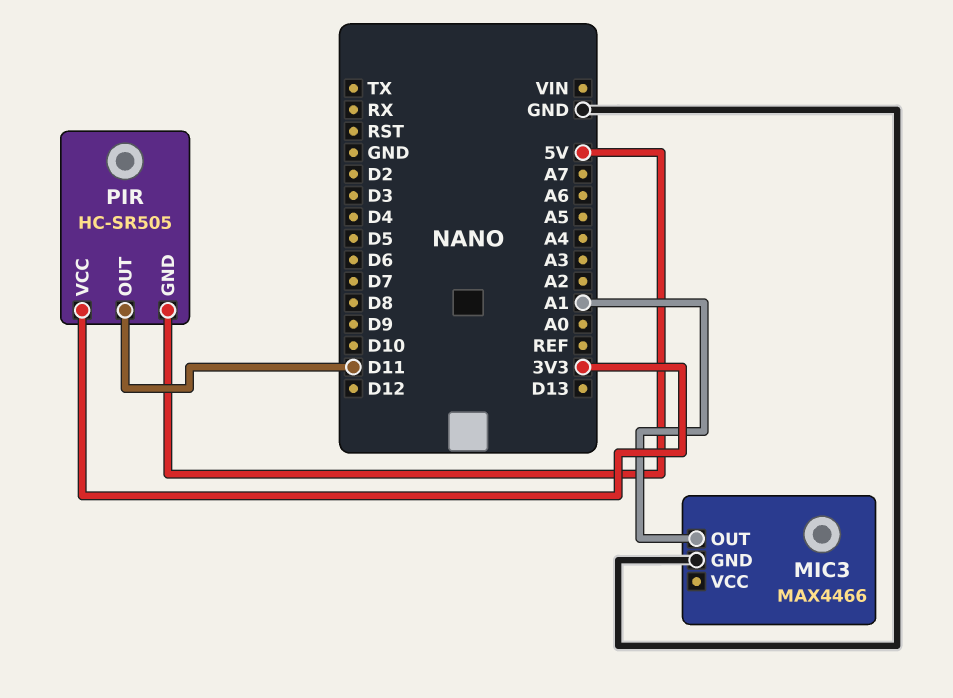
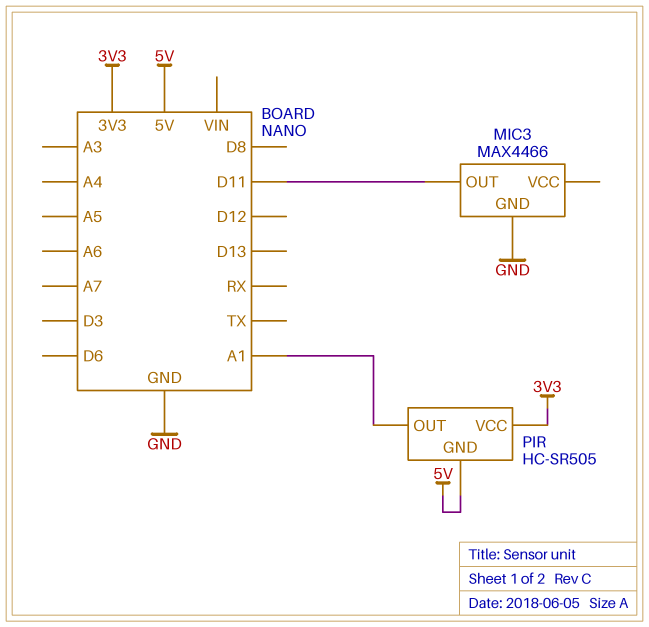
MIC3 pin OUT: A1 -> D11
PIR pin OUT: D11 -> A1

